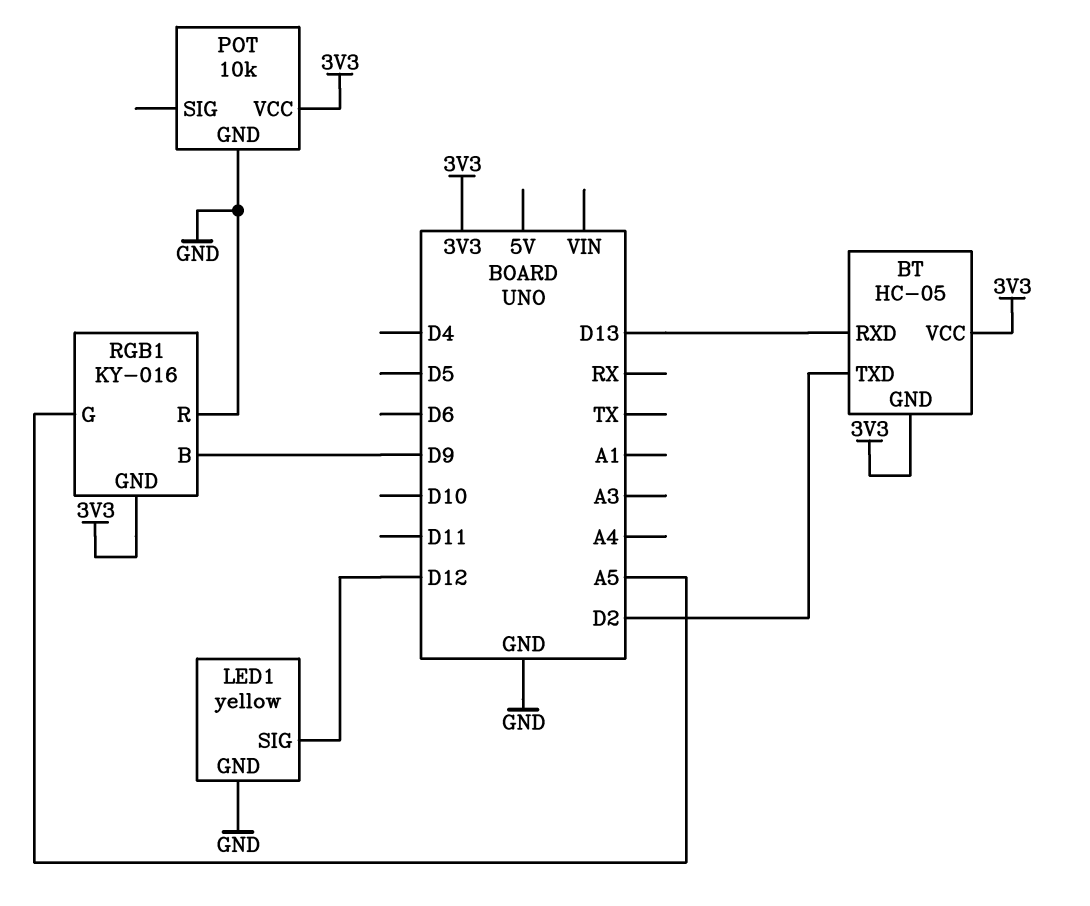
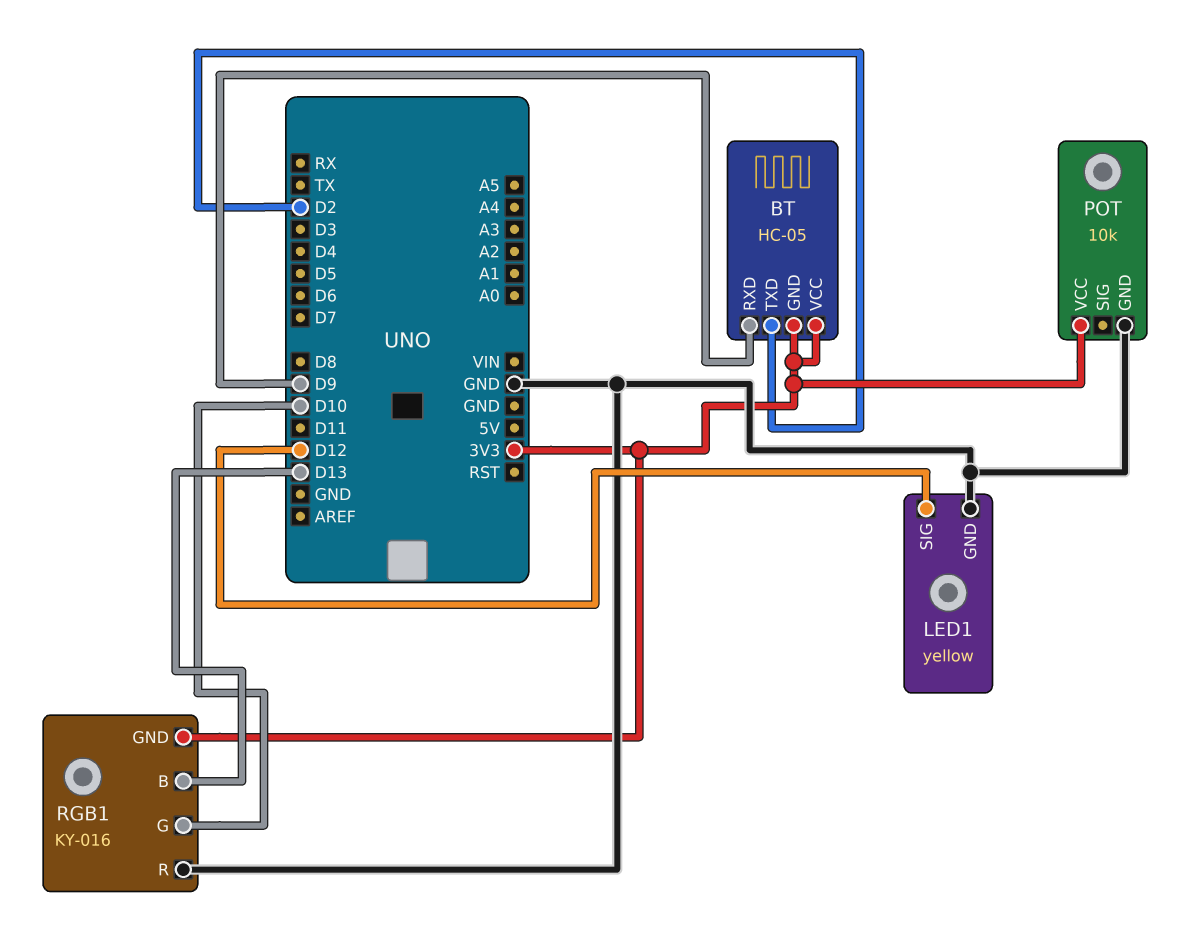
BT pin RXD: D13 -> D9
RGB1 pin B: D9 -> D13
RGB1 pin G: A5 -> D10

